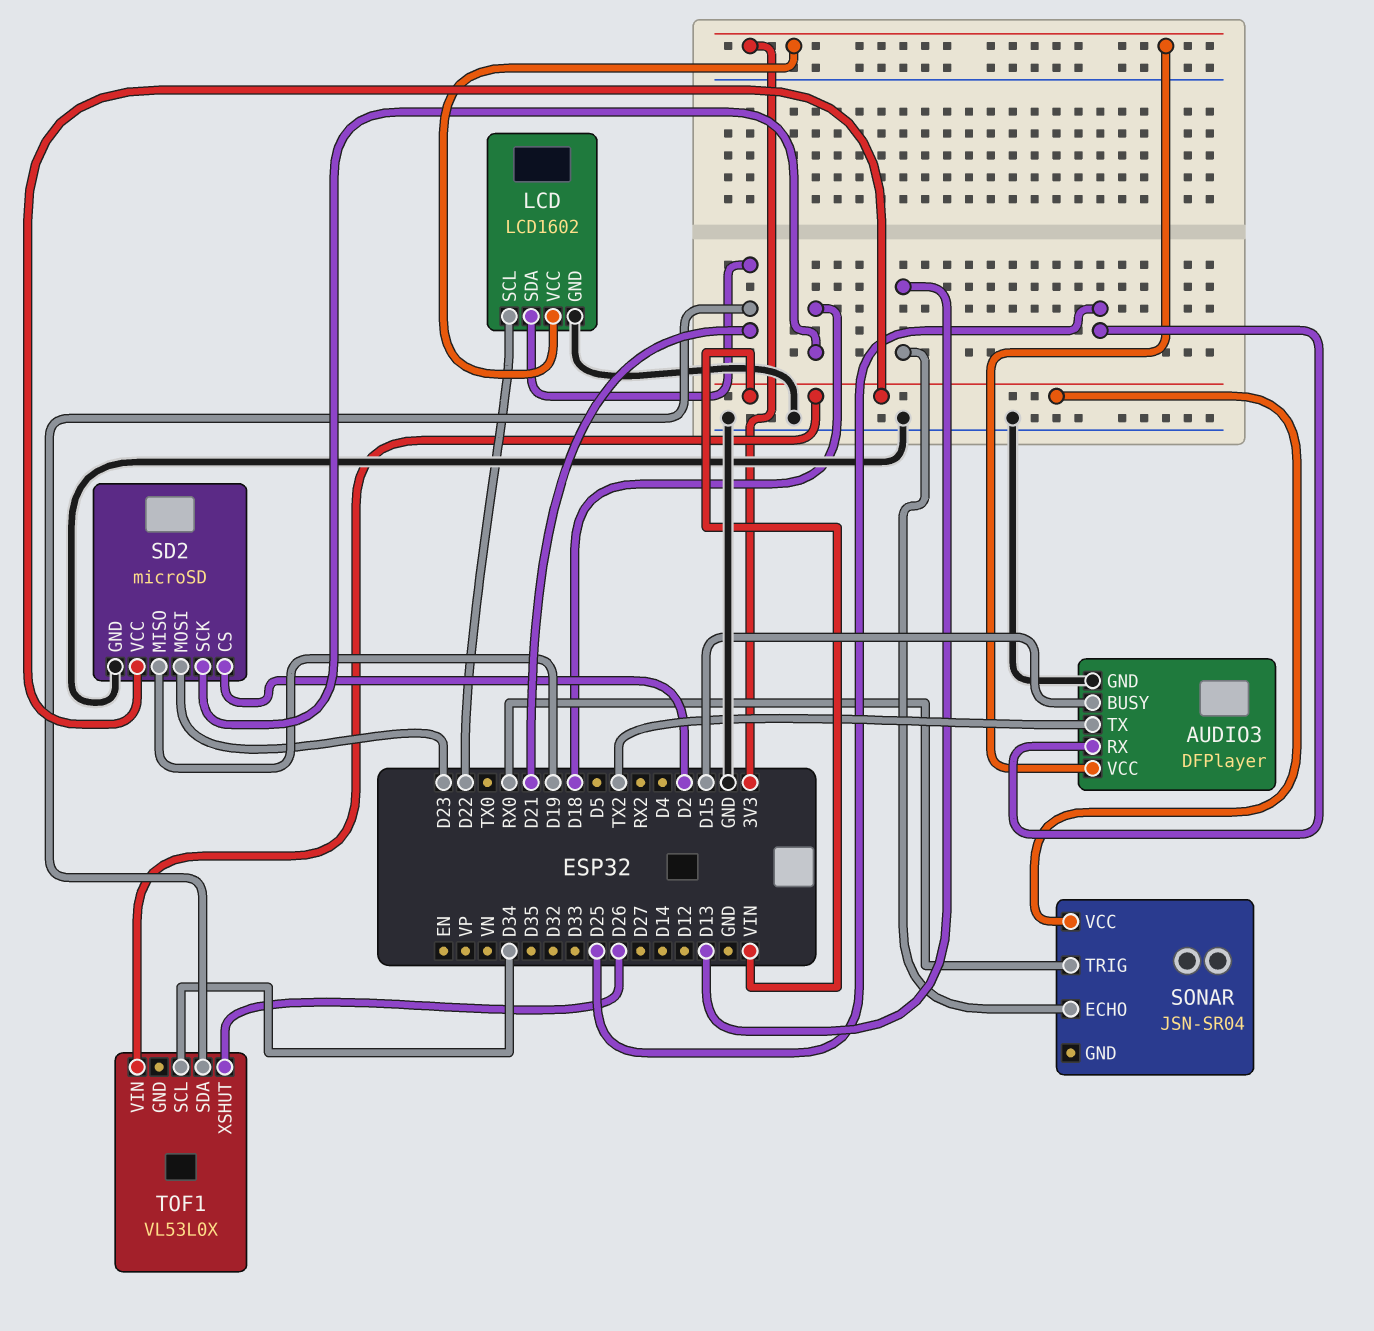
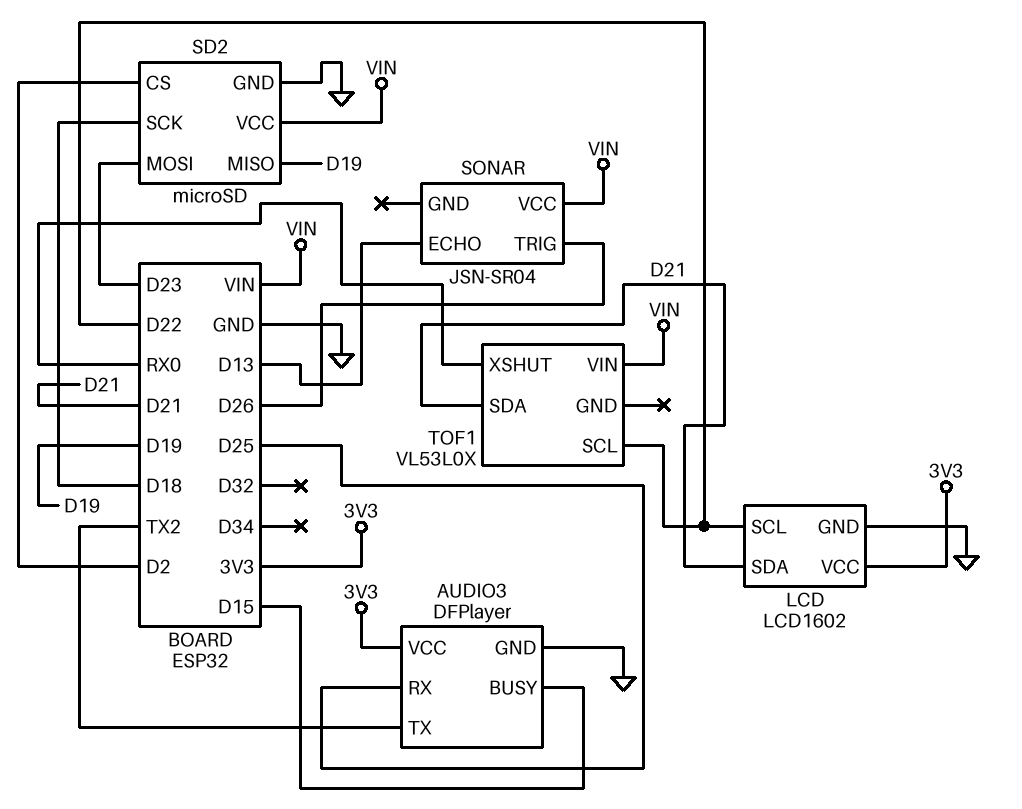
SONAR pin TRIG: RX0 -> D26
TOF1 pin SCL: D34 -> D22
TOF1 pin XSHUT: D26 -> RX0

